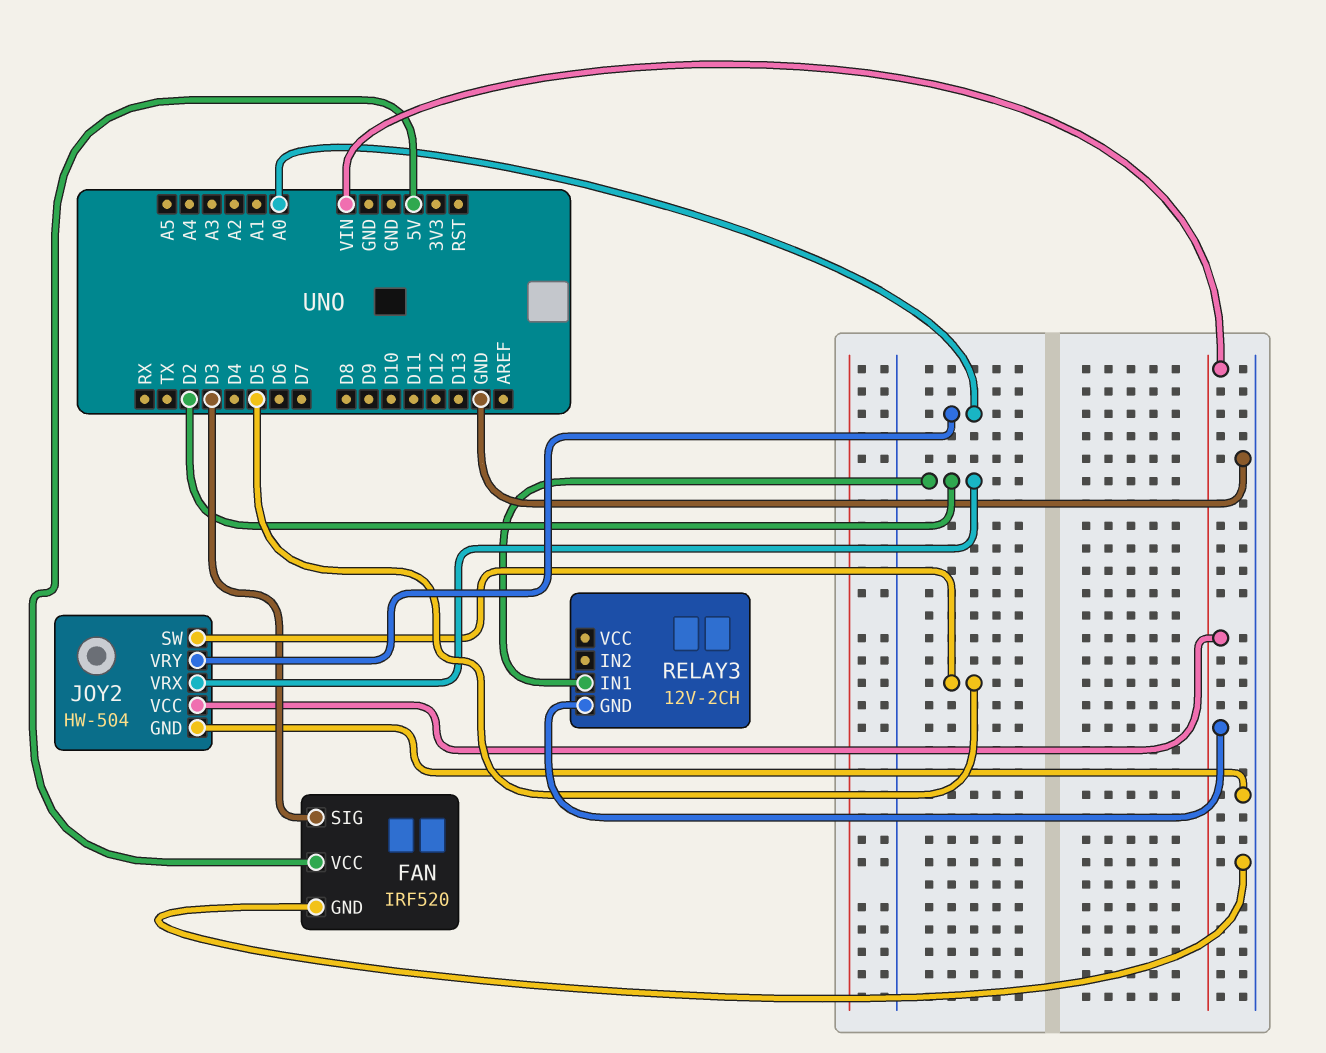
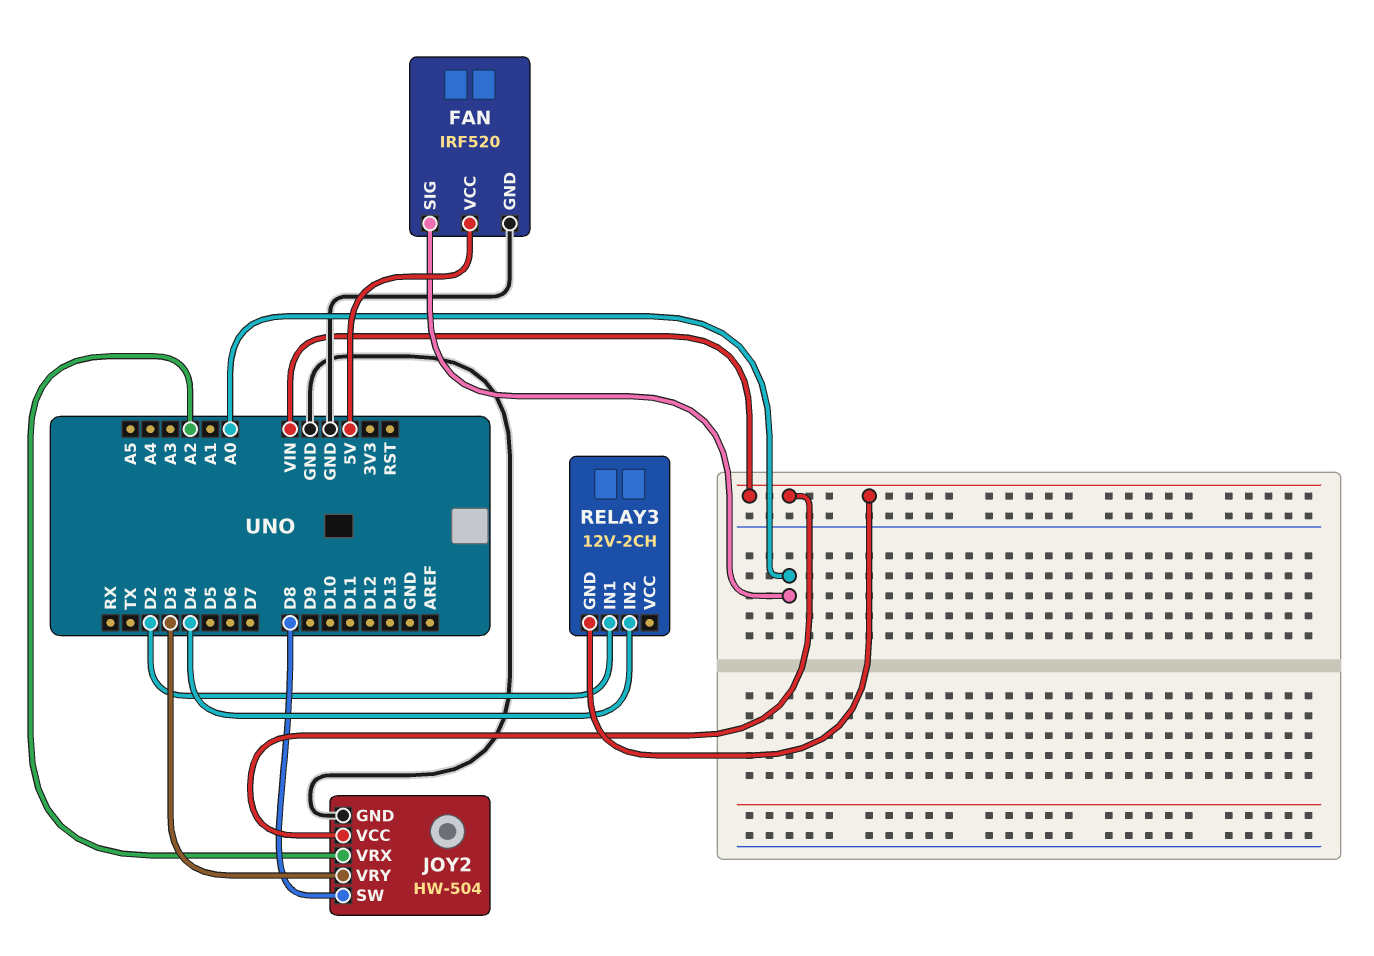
FAN pin SIG: D3 -> A0
JOY2 pin SW: D5 -> D8
JOY2 pin VRX: D2 -> A2
JOY2 pin VRY: A0 -> D3
RELAY3 pin IN2: none -> D4

